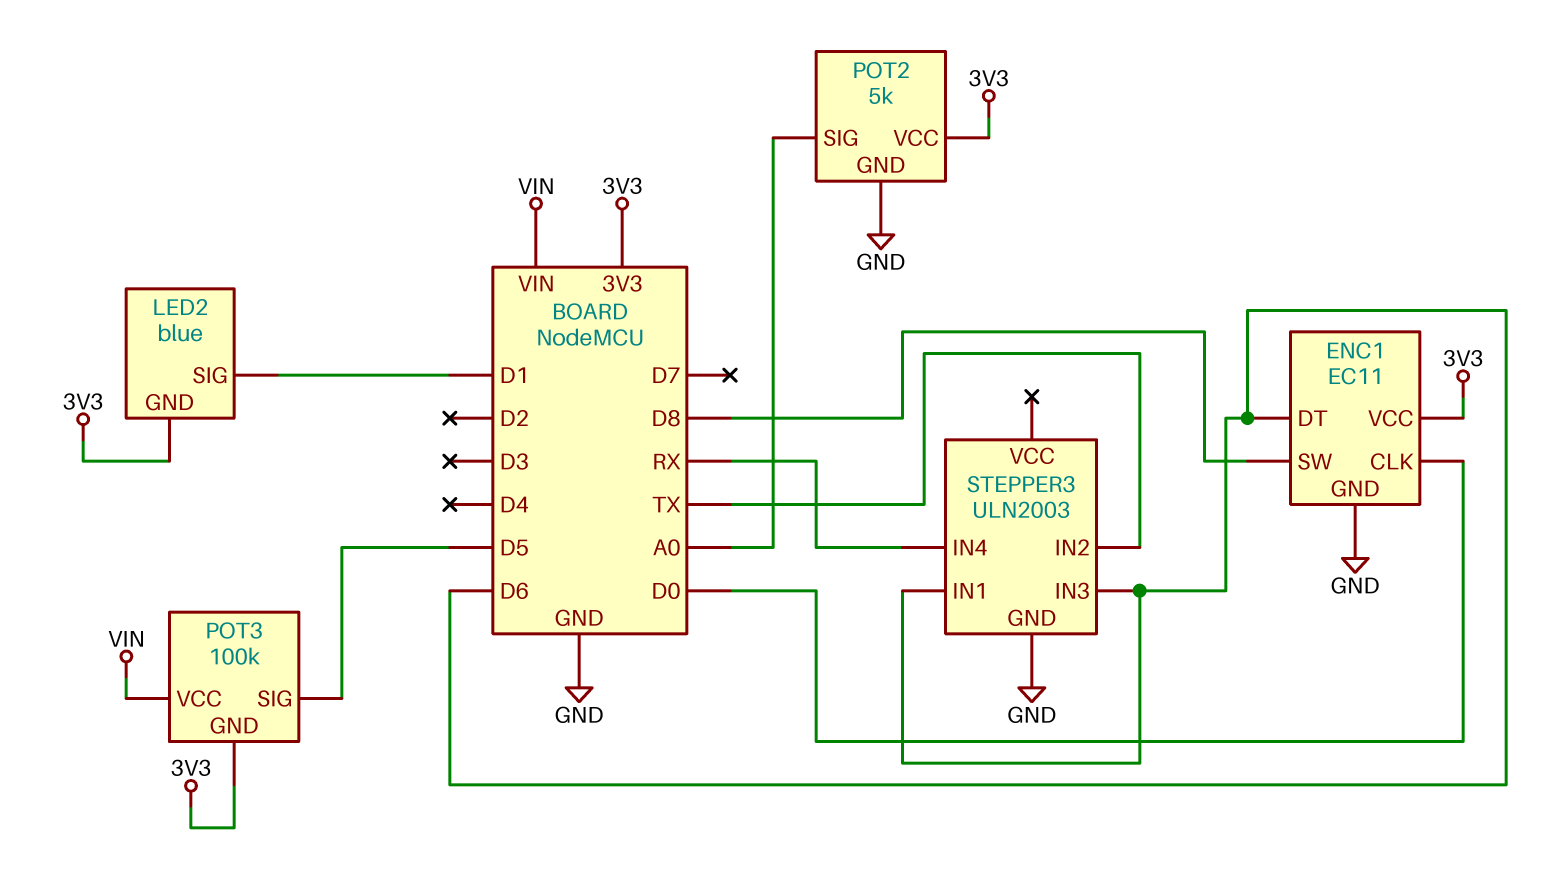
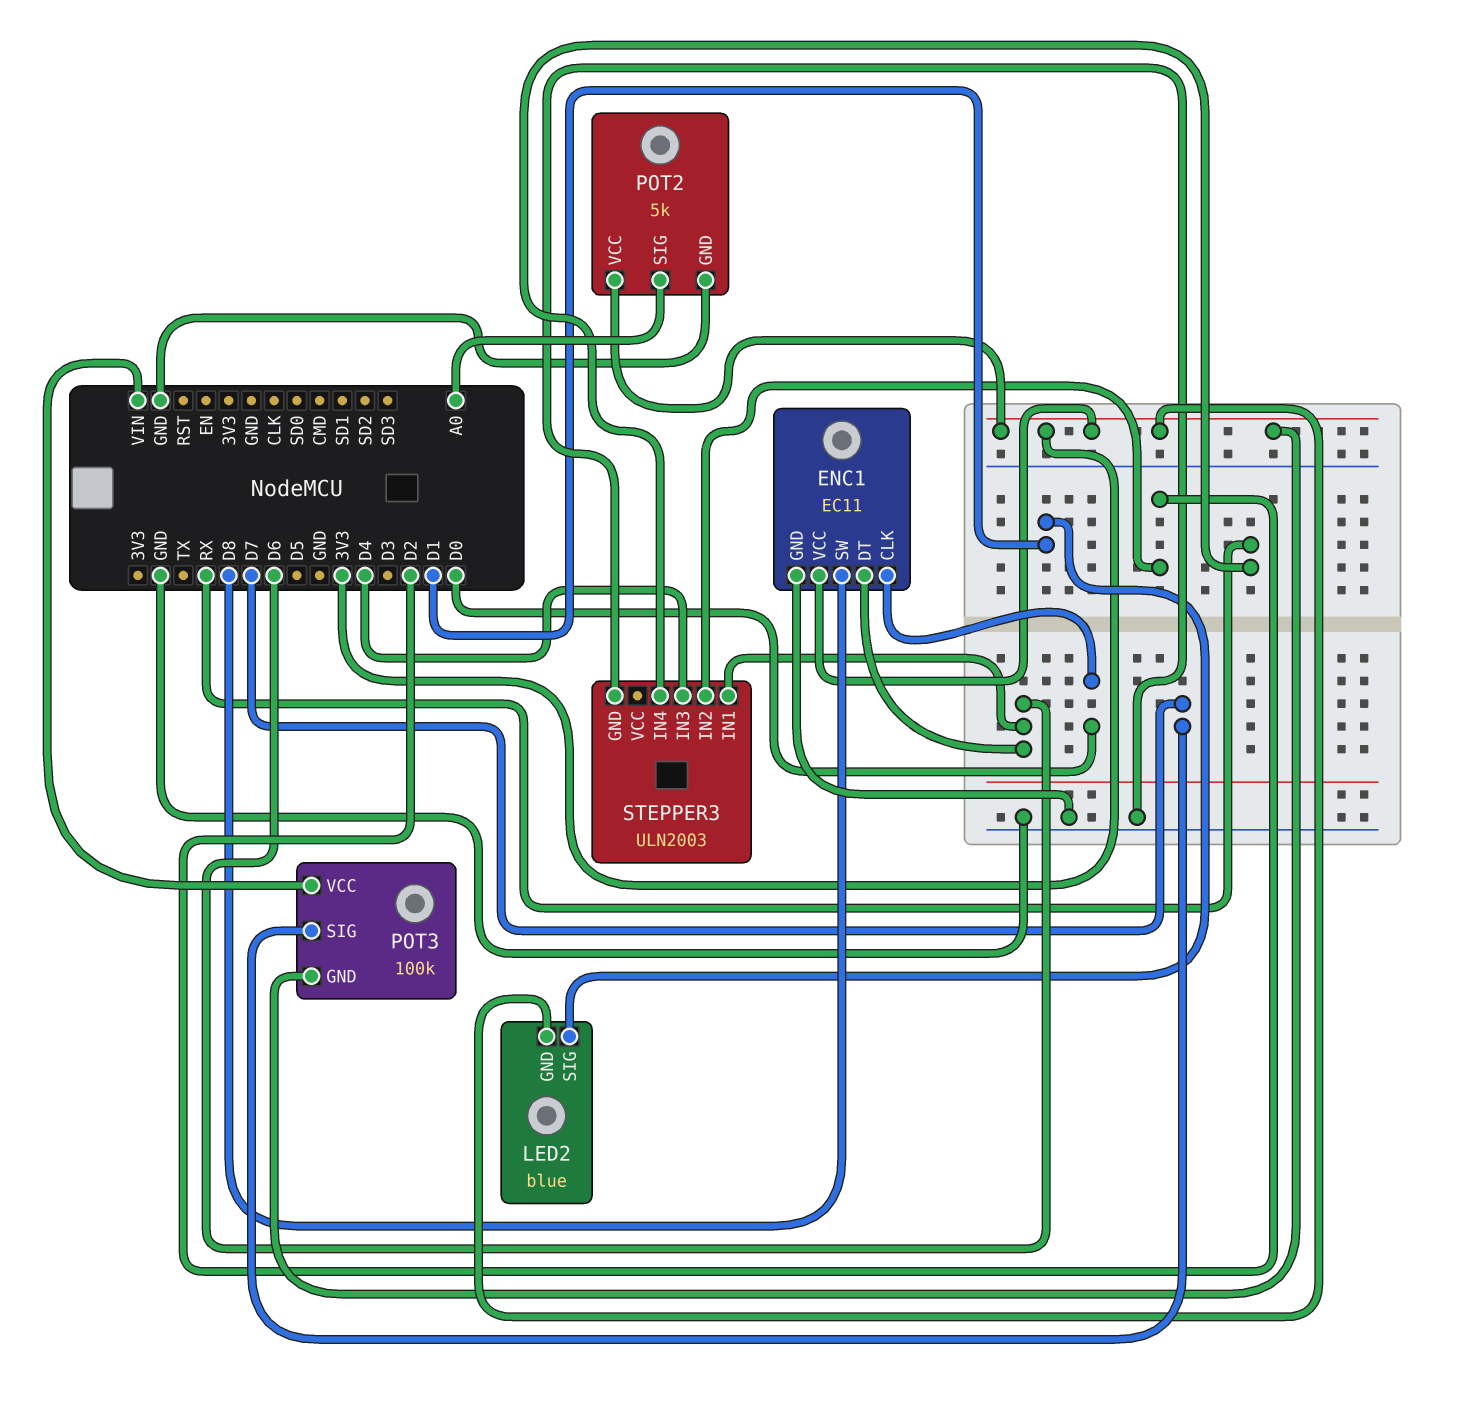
POT3 pin SIG: D5 -> D7
STEPPER3 pin IN2: TX -> D2
STEPPER3 pin IN3: D6 -> D4

